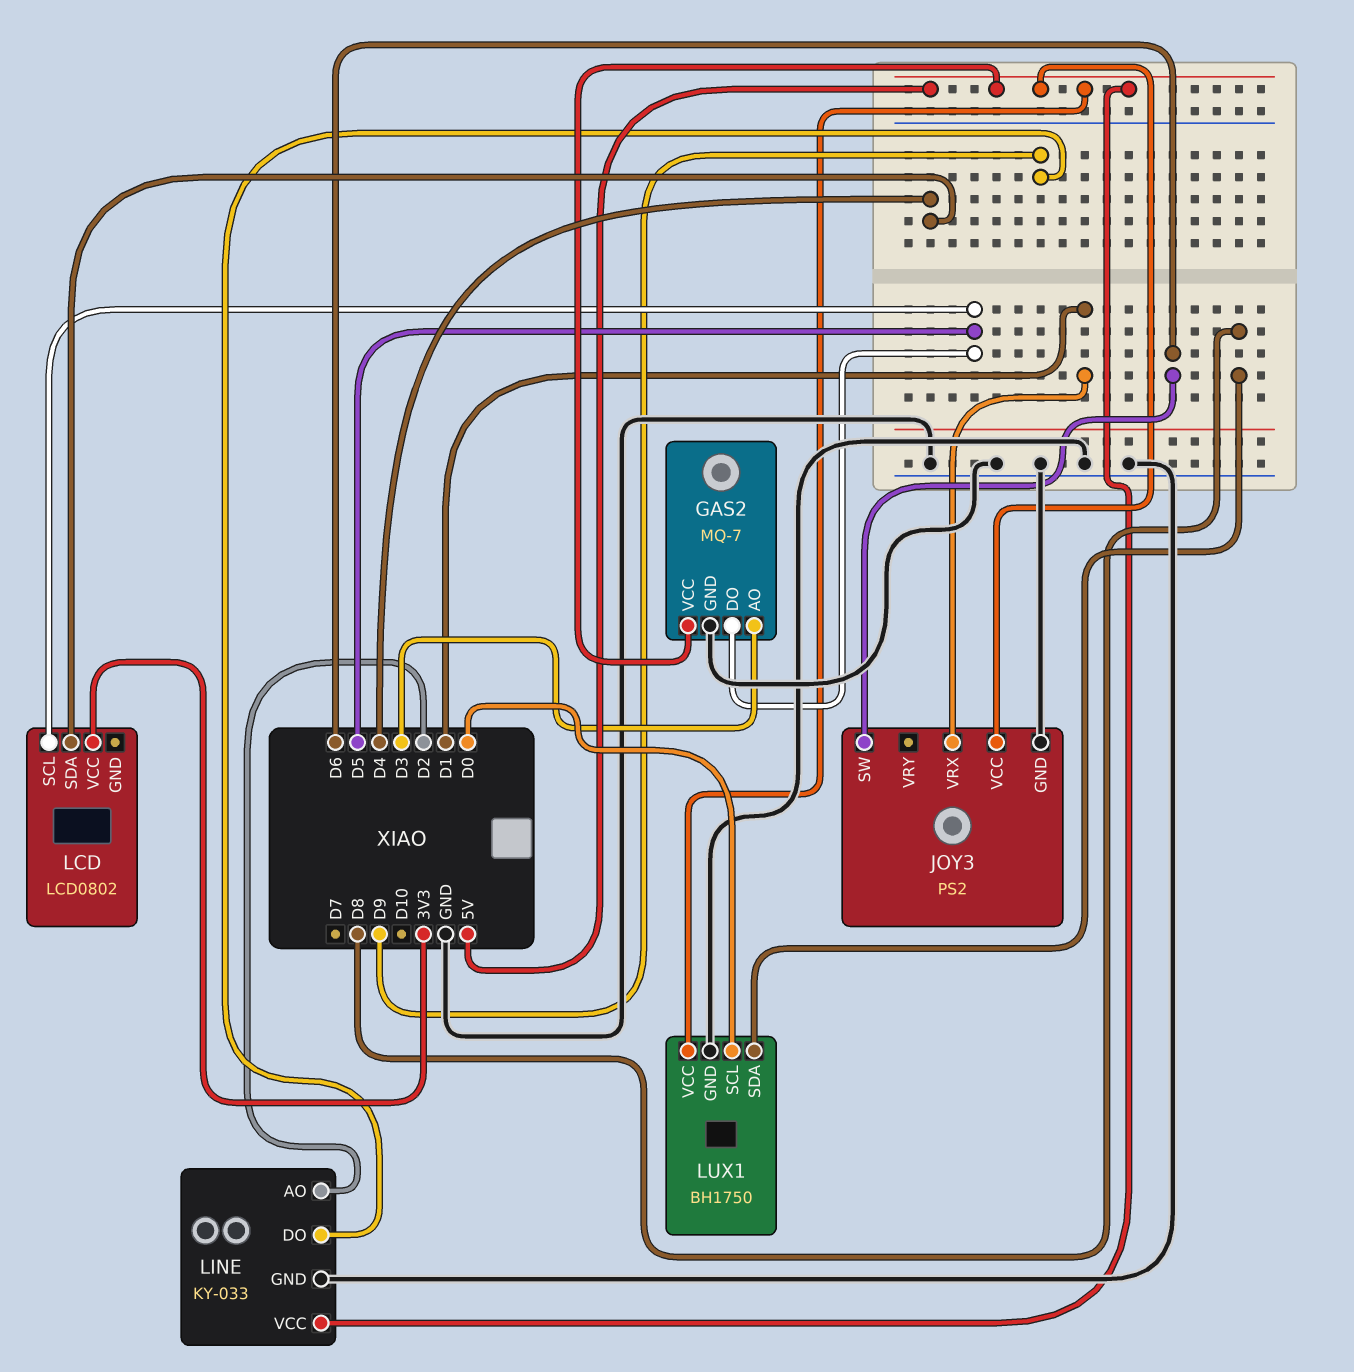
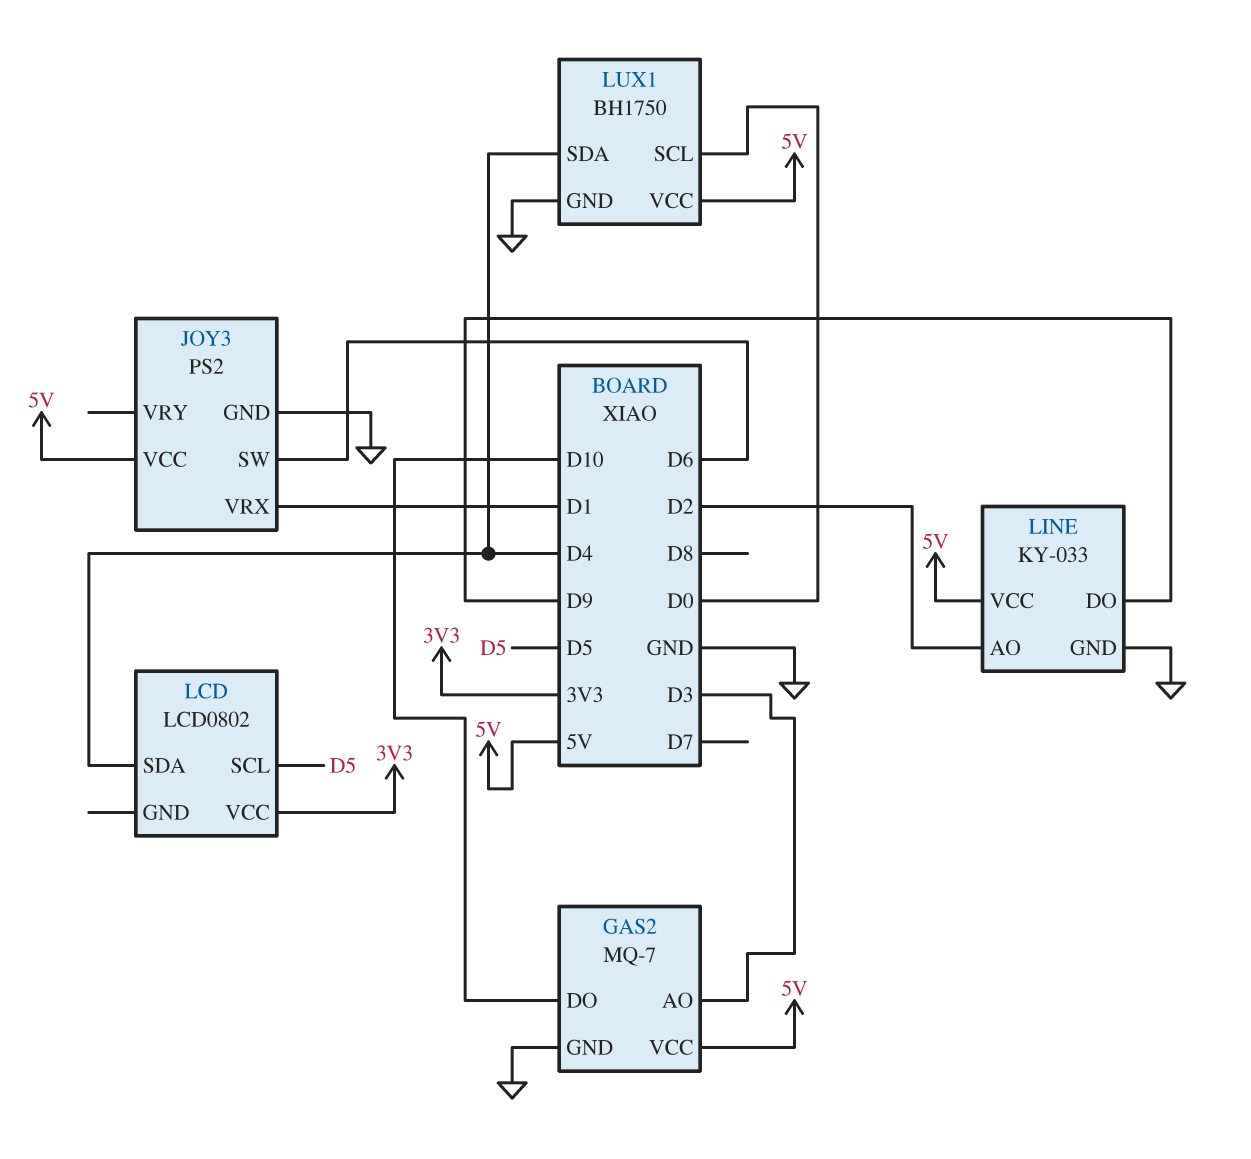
GAS2 pin DO: D5 -> D10
LUX1 pin SDA: D8 -> D4

